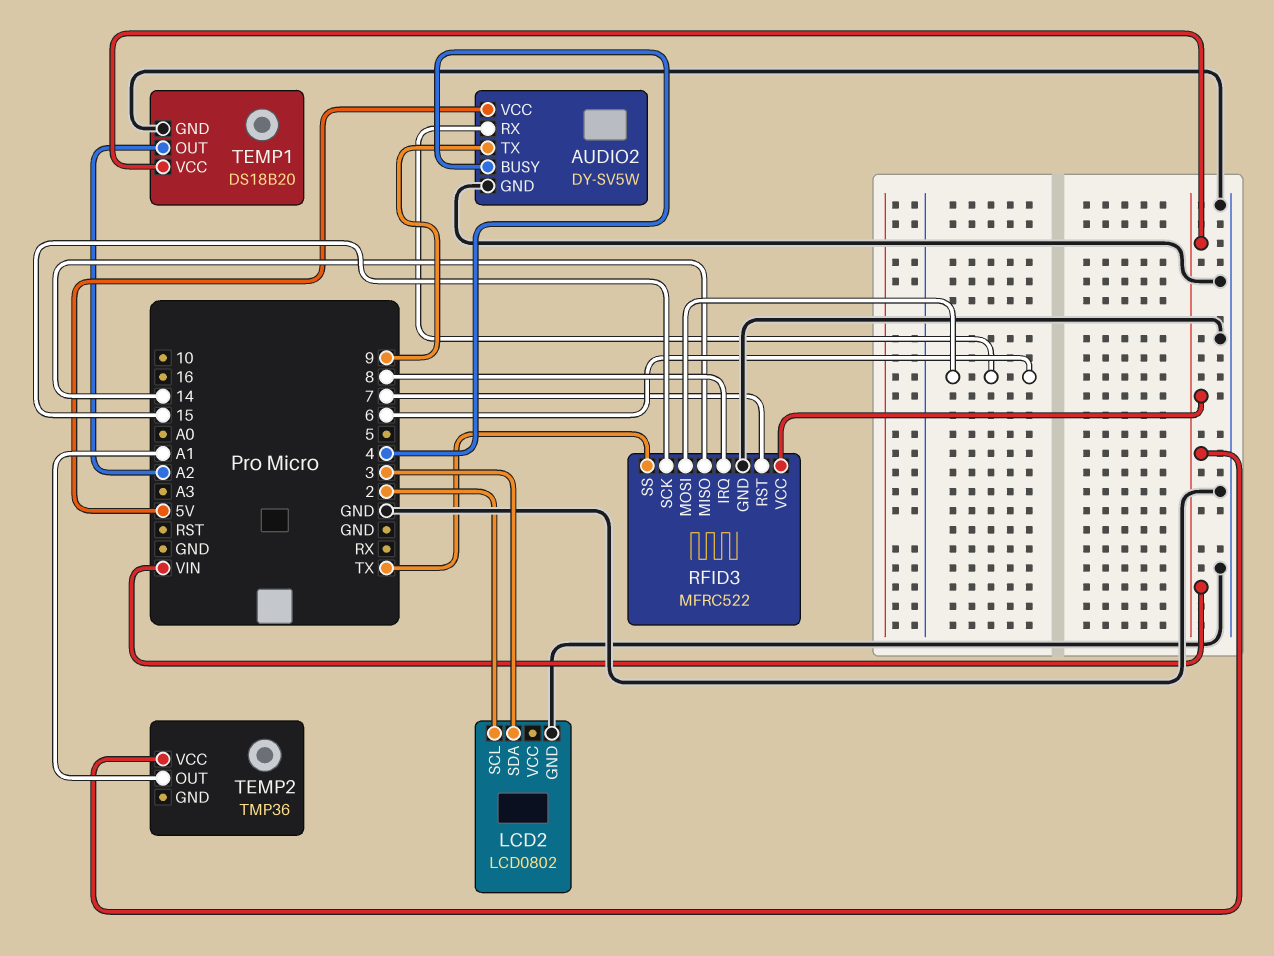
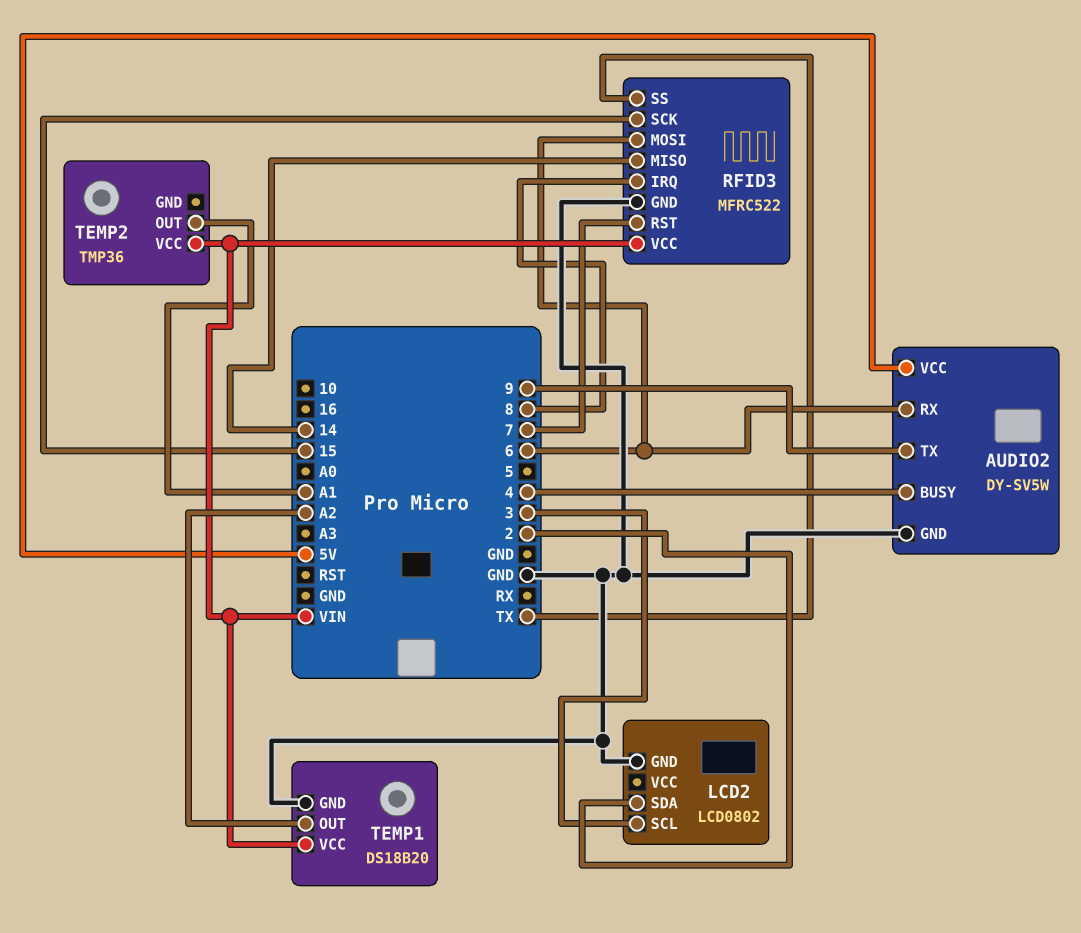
LCD2 pin SCL: 2 -> 3
LCD2 pin SDA: 3 -> 2

